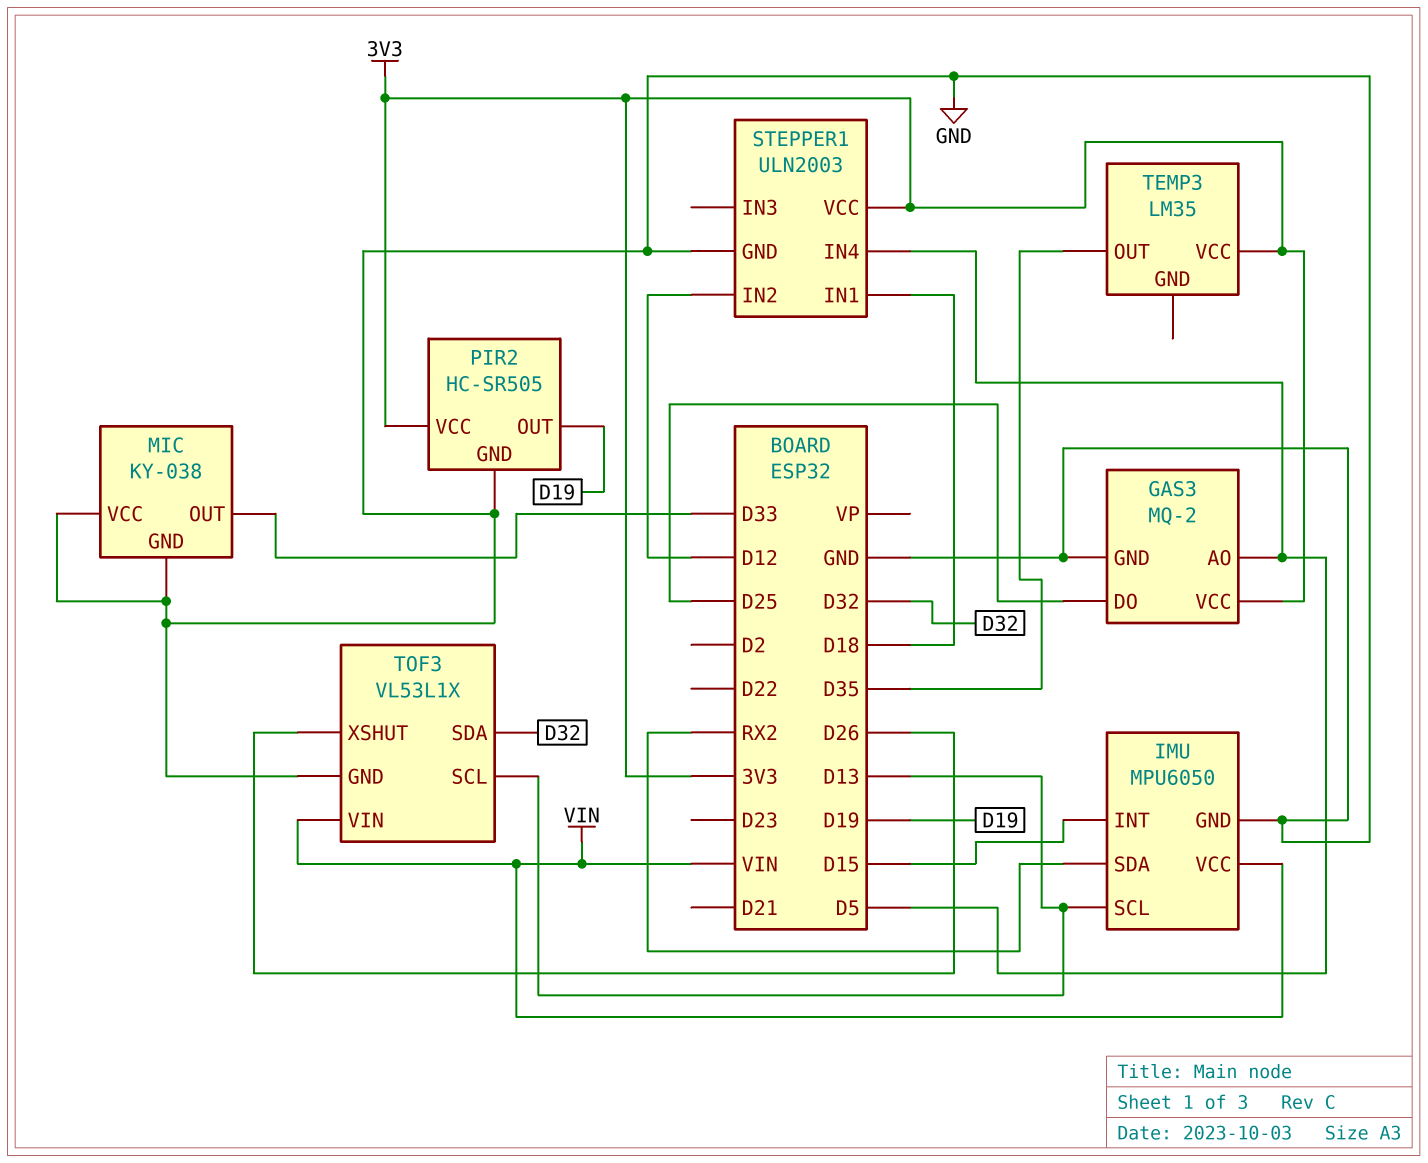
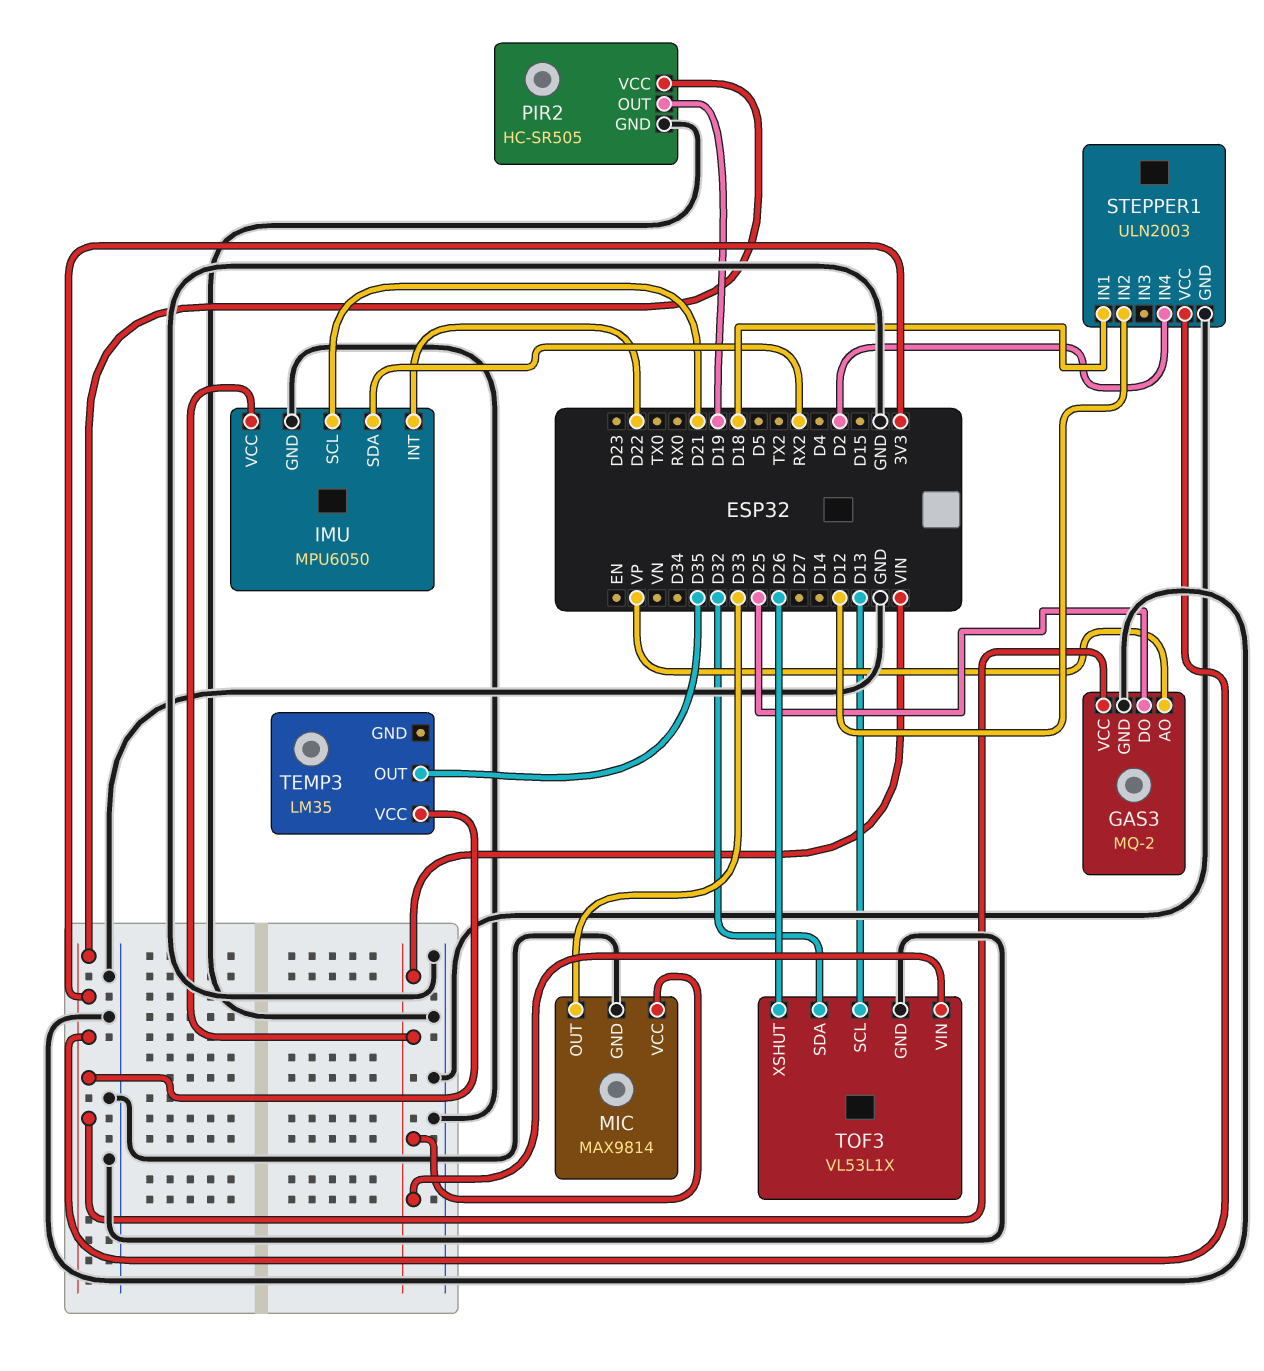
GAS3 pin AO: D5 -> VP
IMU pin INT: D15 -> D22
IMU pin SCL: D13 -> D21
MIC: KY-038 -> MAX9814
MIC pin VCC: GND -> VIN
STEPPER1 pin IN4: D5 -> D2

